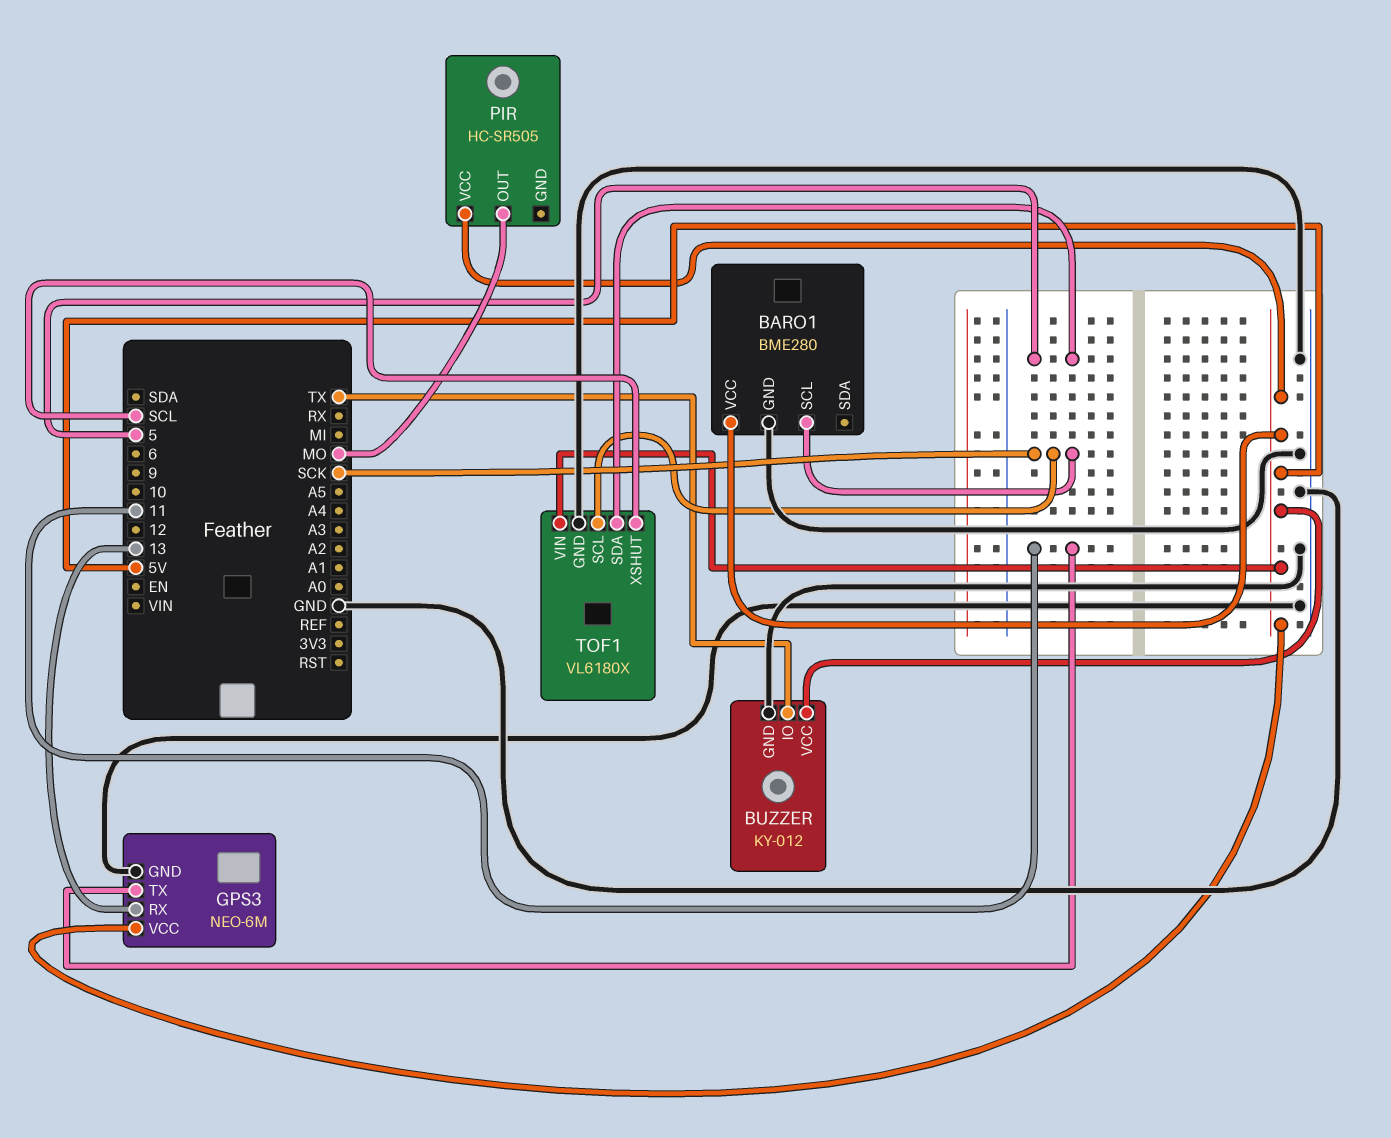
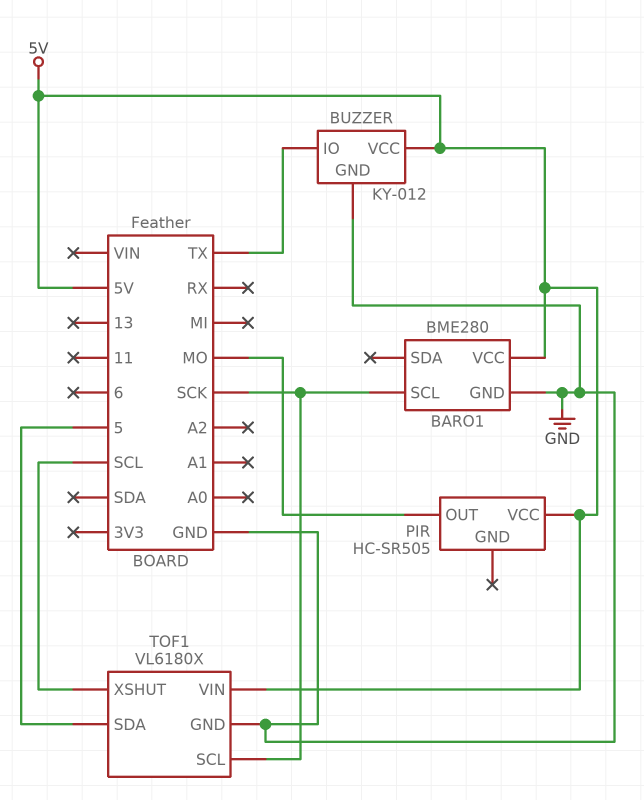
GPS3: NEO-6M -> none
GPS3 pin GND: GND -> none
GPS3 pin RX: 13 -> none
GPS3 pin TX: 11 -> none
GPS3 pin VCC: 5V -> none

